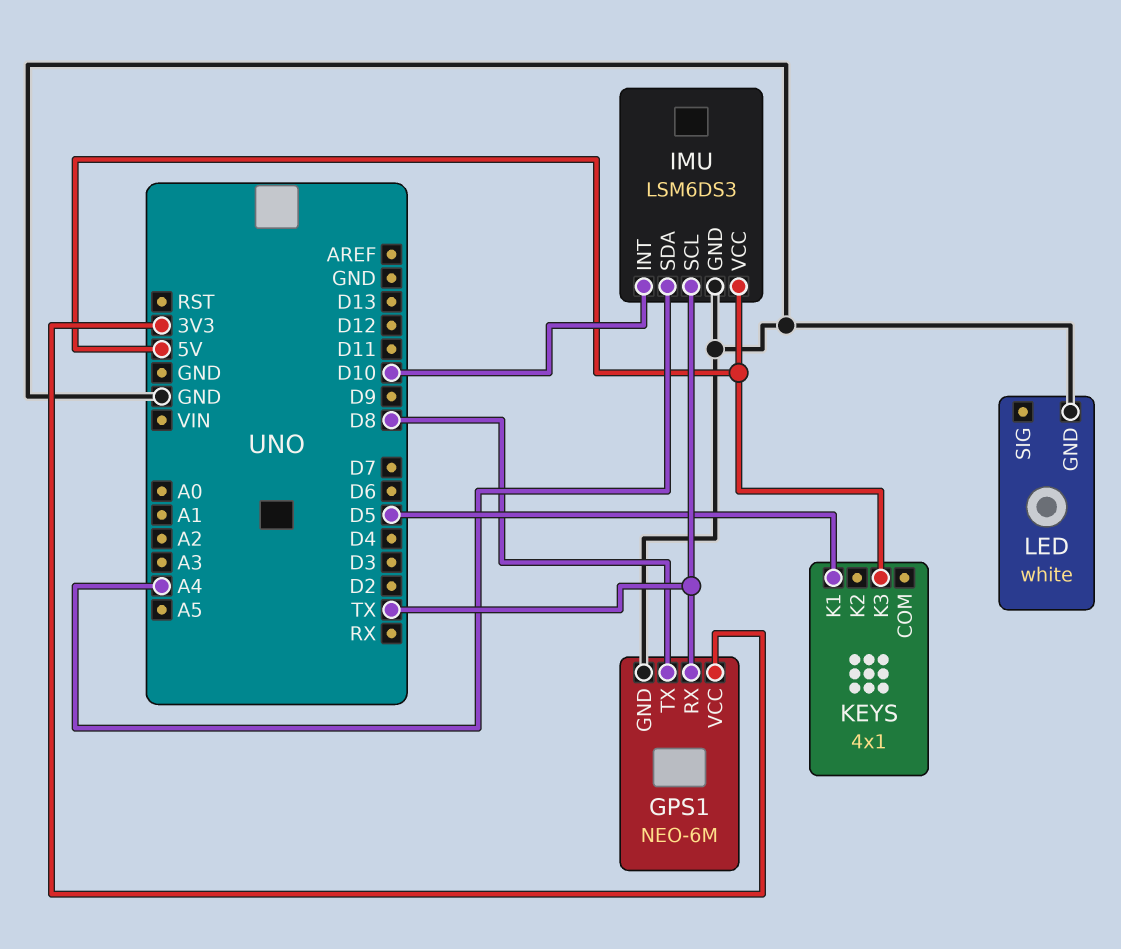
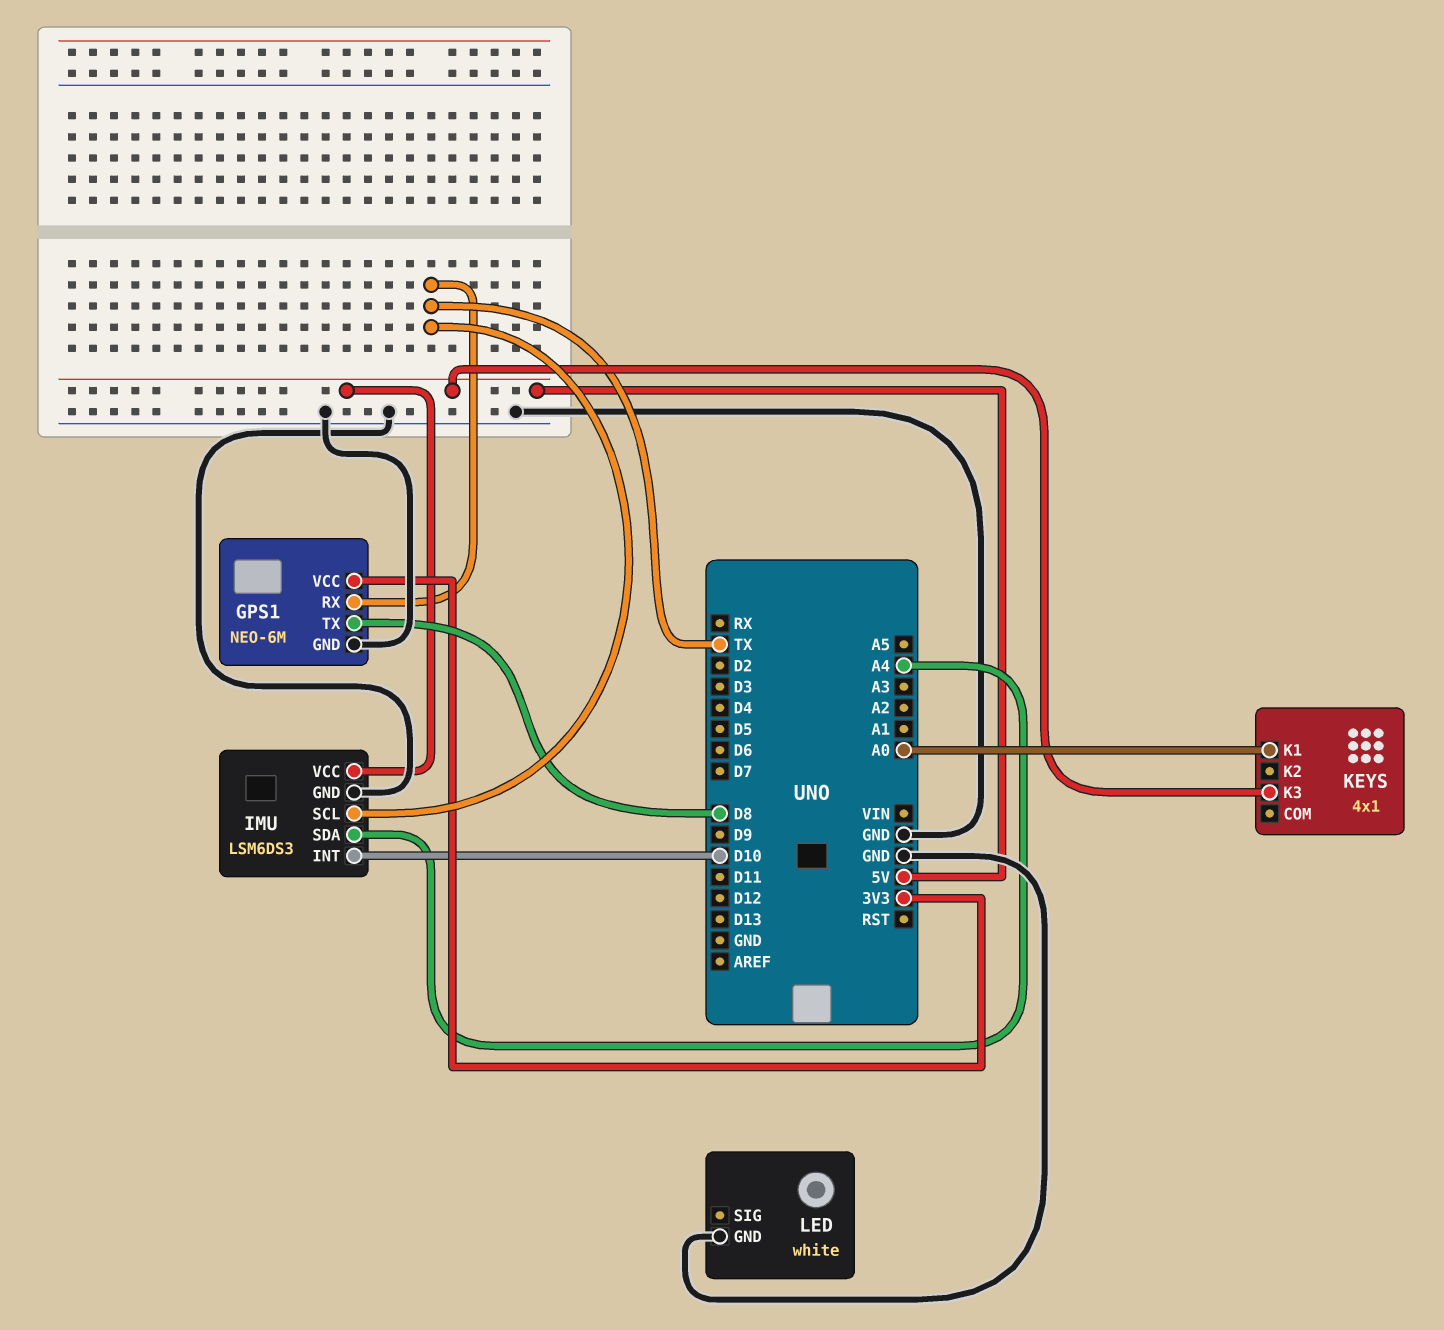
KEYS pin K1: D5 -> A0

